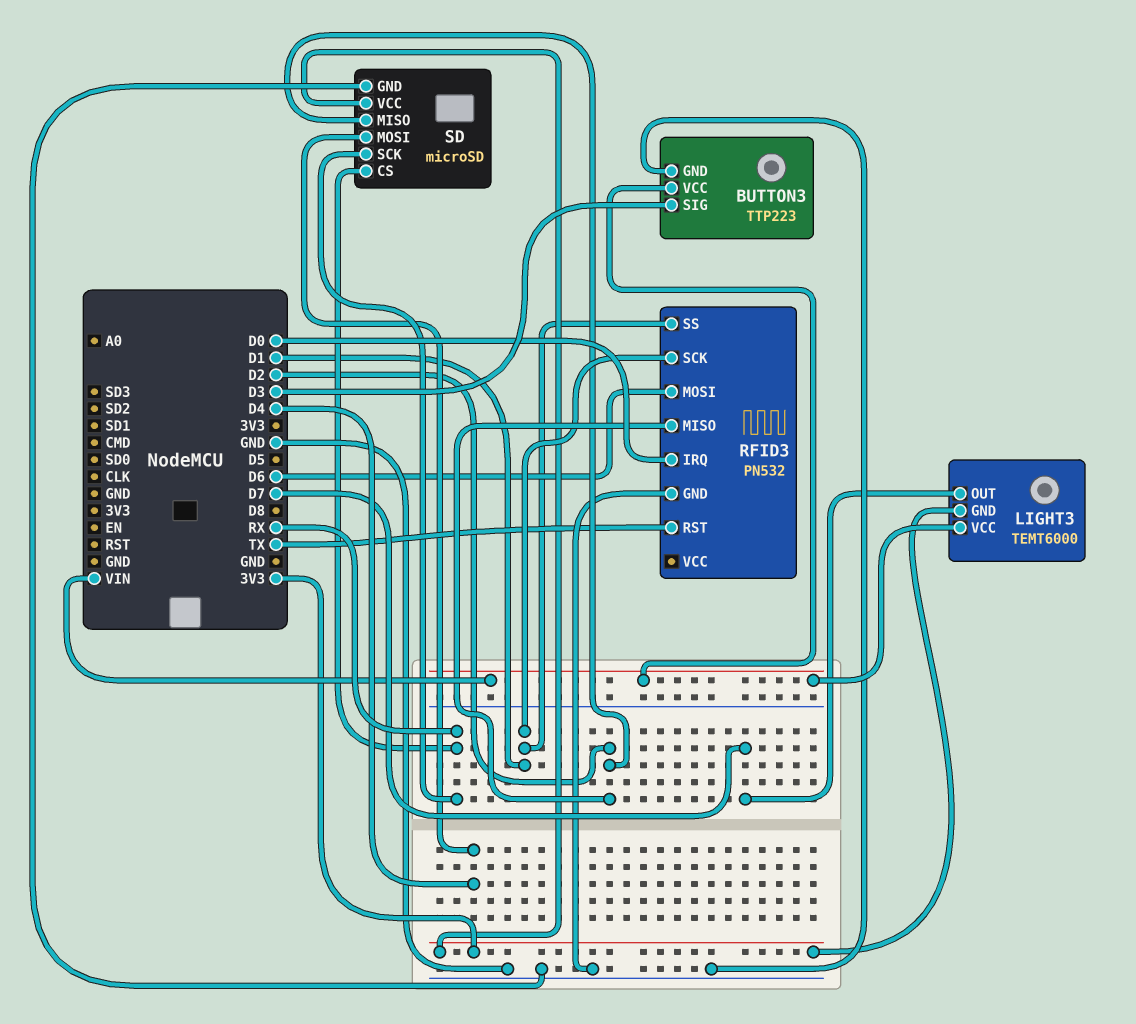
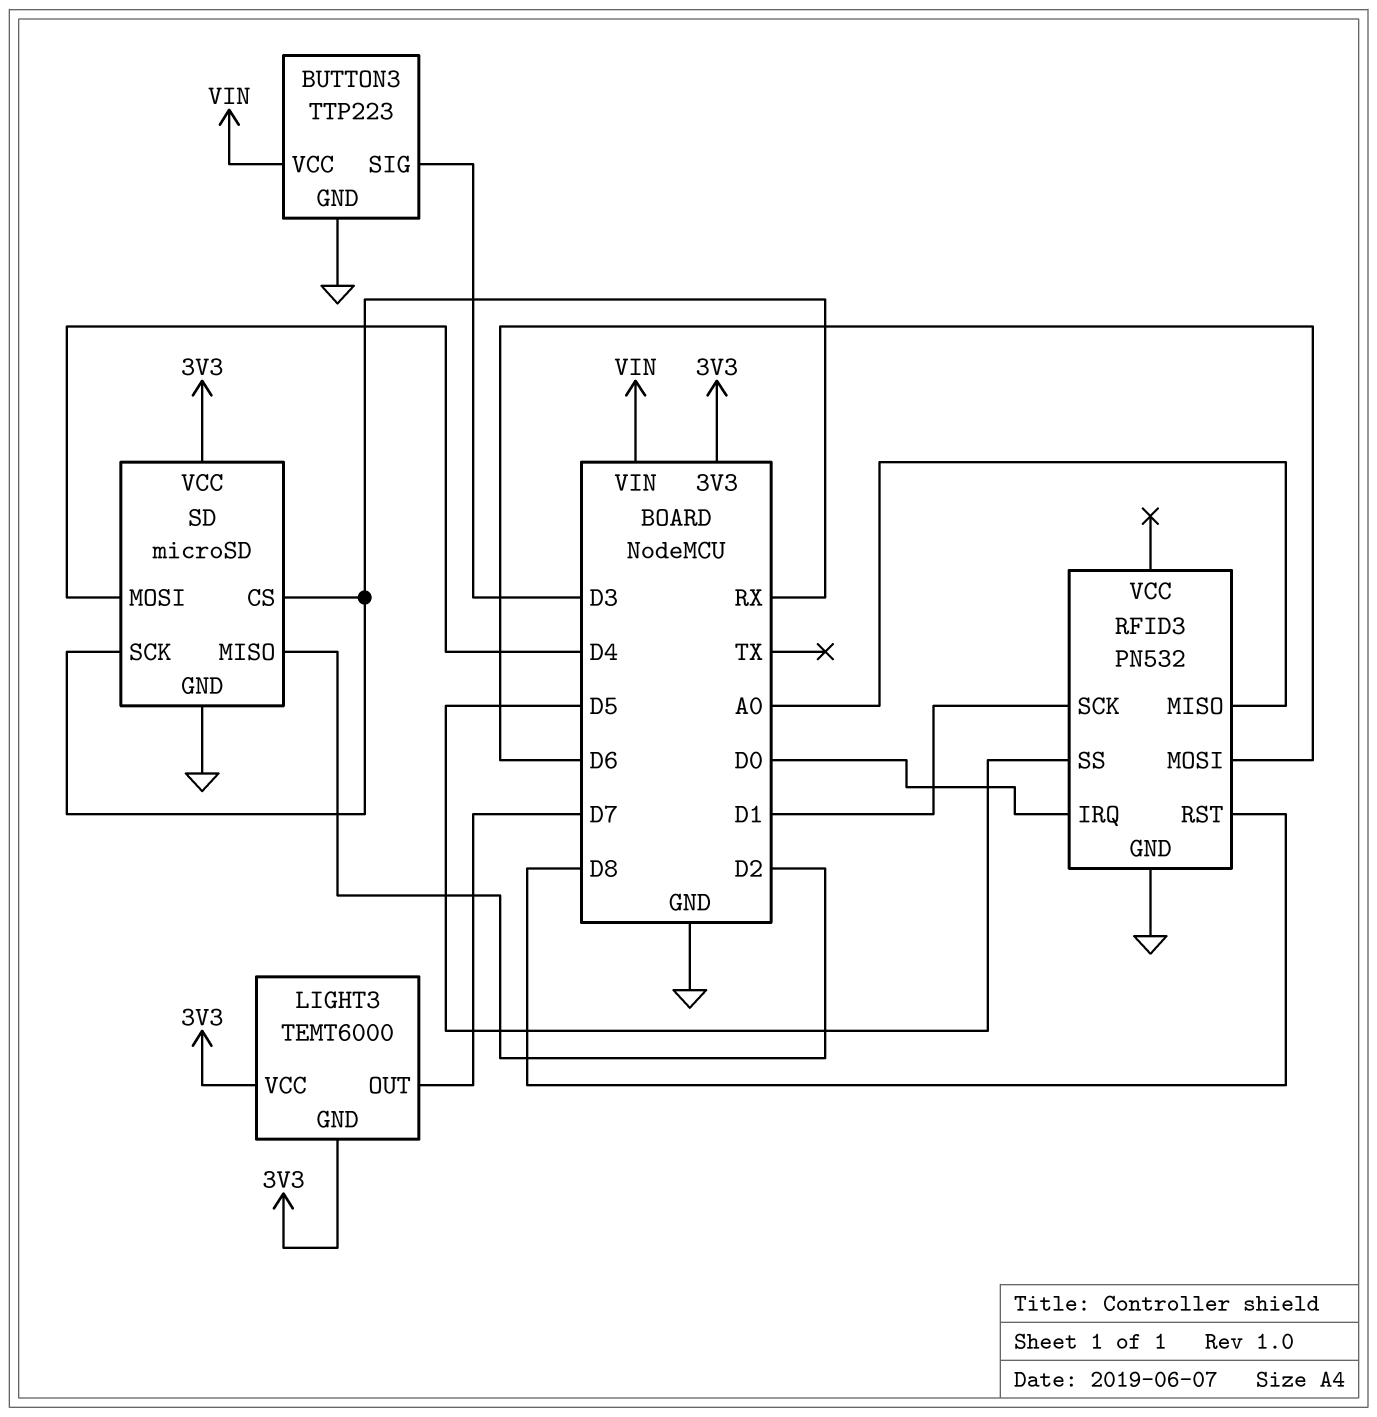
LIGHT3 pin VCC: VIN -> 3V3
RFID3 pin MISO: D2 -> A0
RFID3 pin RST: TX -> D8
RFID3 pin SS: D1 -> D5

